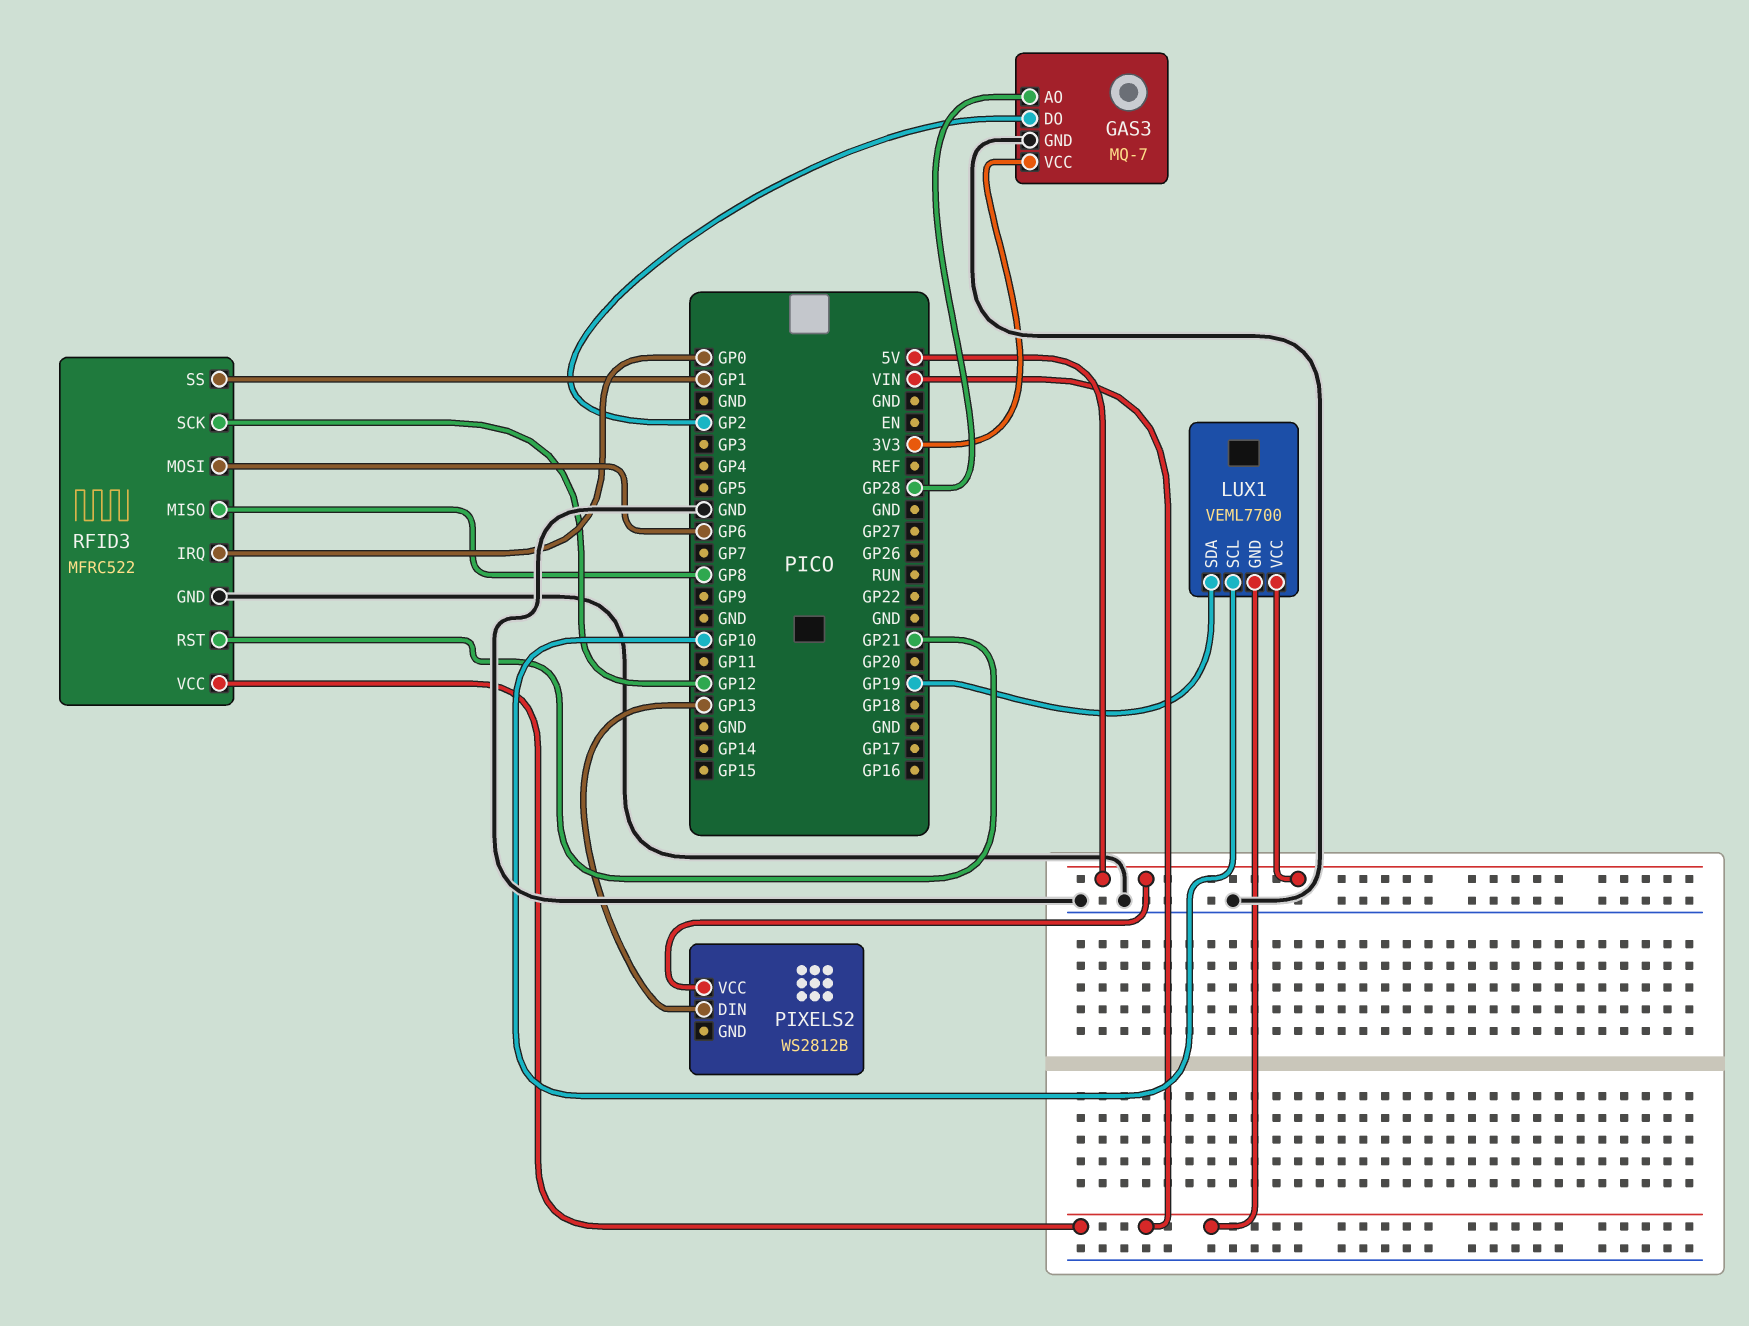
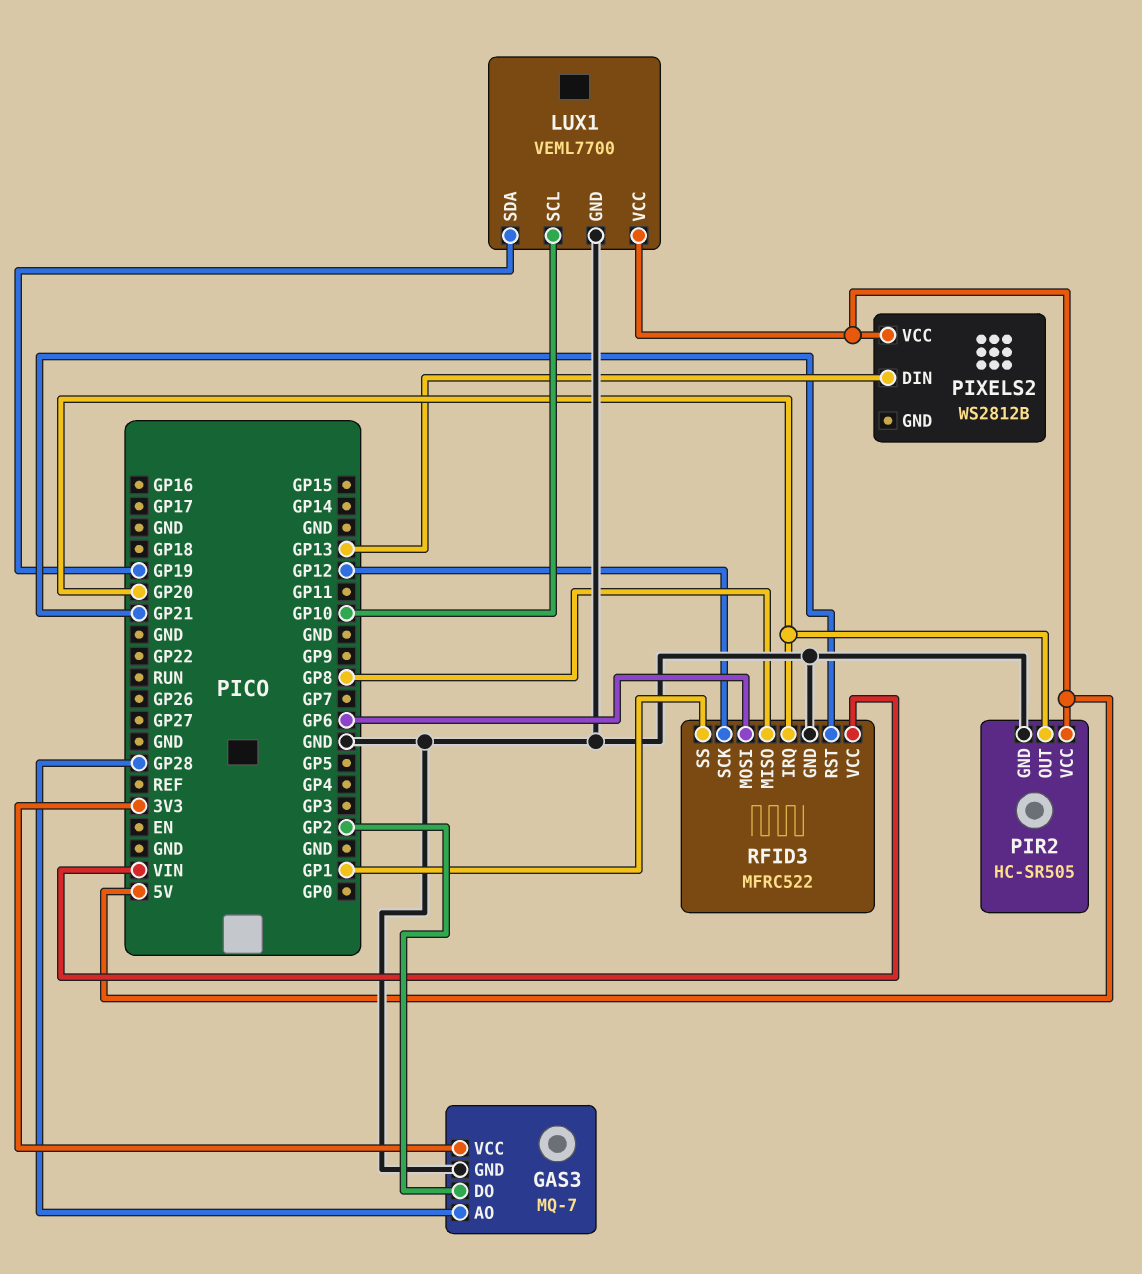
LUX1 pin GND: VIN -> GND
PIR2: none -> HC-SR505
PIR2 pin GND: none -> GND
PIR2 pin OUT: none -> GP20
PIR2 pin VCC: none -> 5V
RFID3 pin IRQ: GP0 -> GP20

